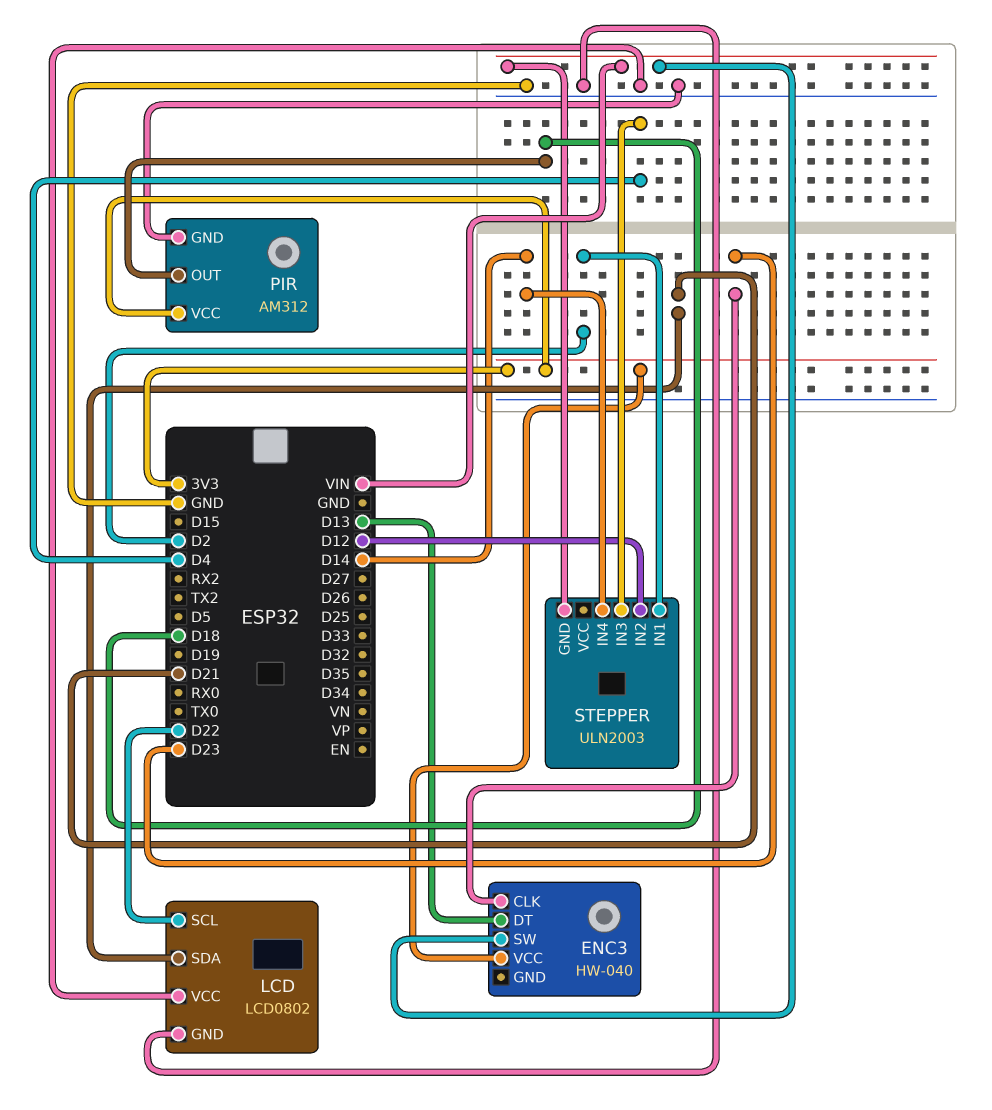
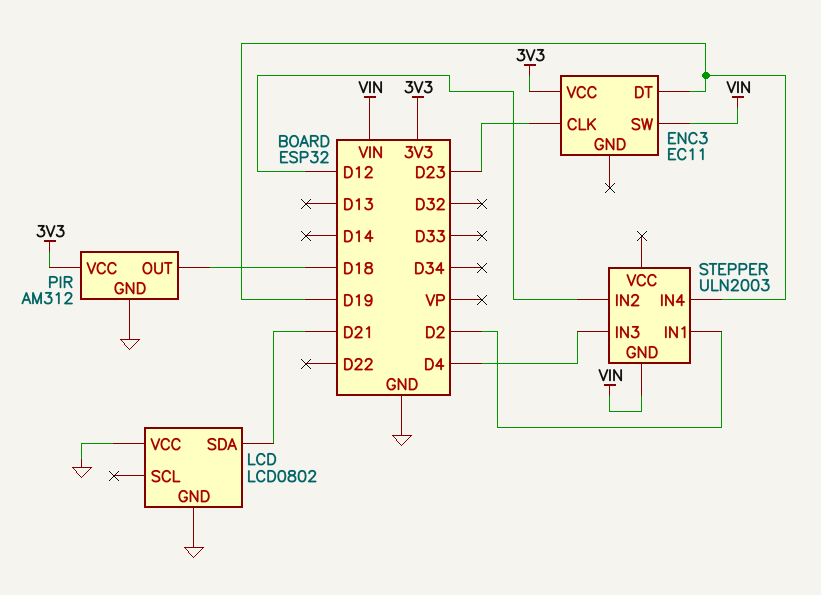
ENC3: HW-040 -> EC11
ENC3 pin DT: D13 -> D19
LCD pin SCL: D22 -> none
STEPPER pin IN4: D14 -> D19

